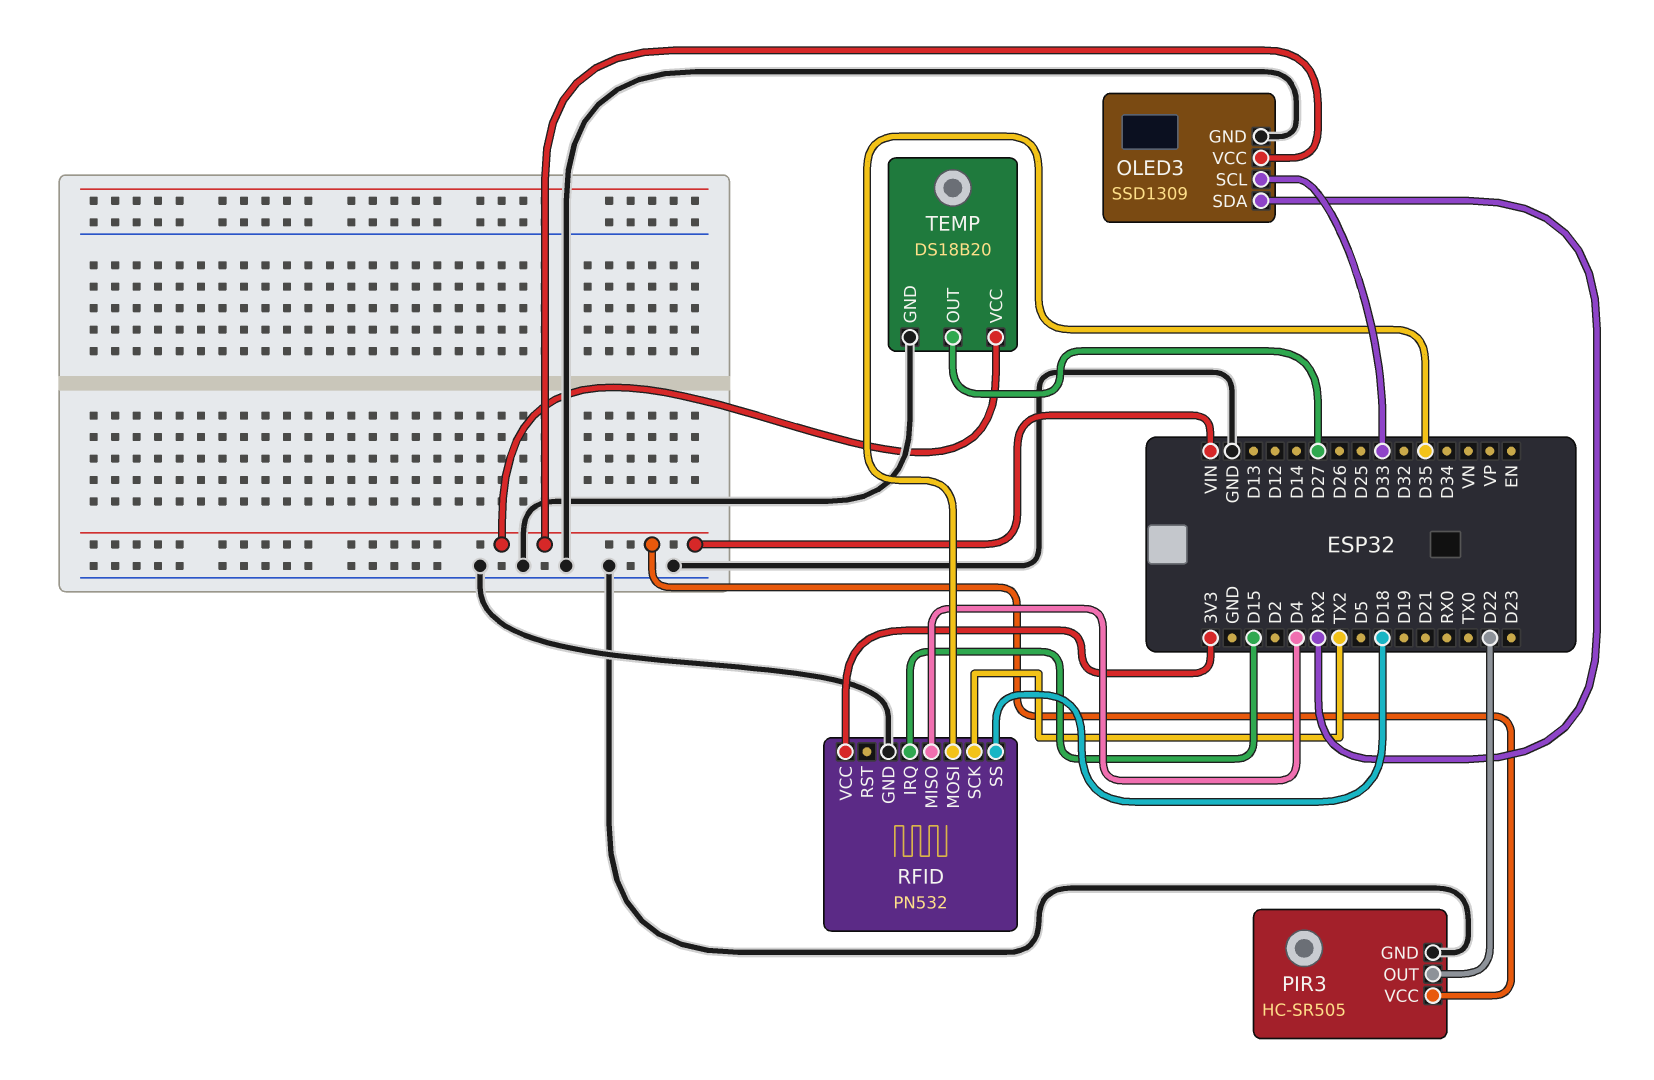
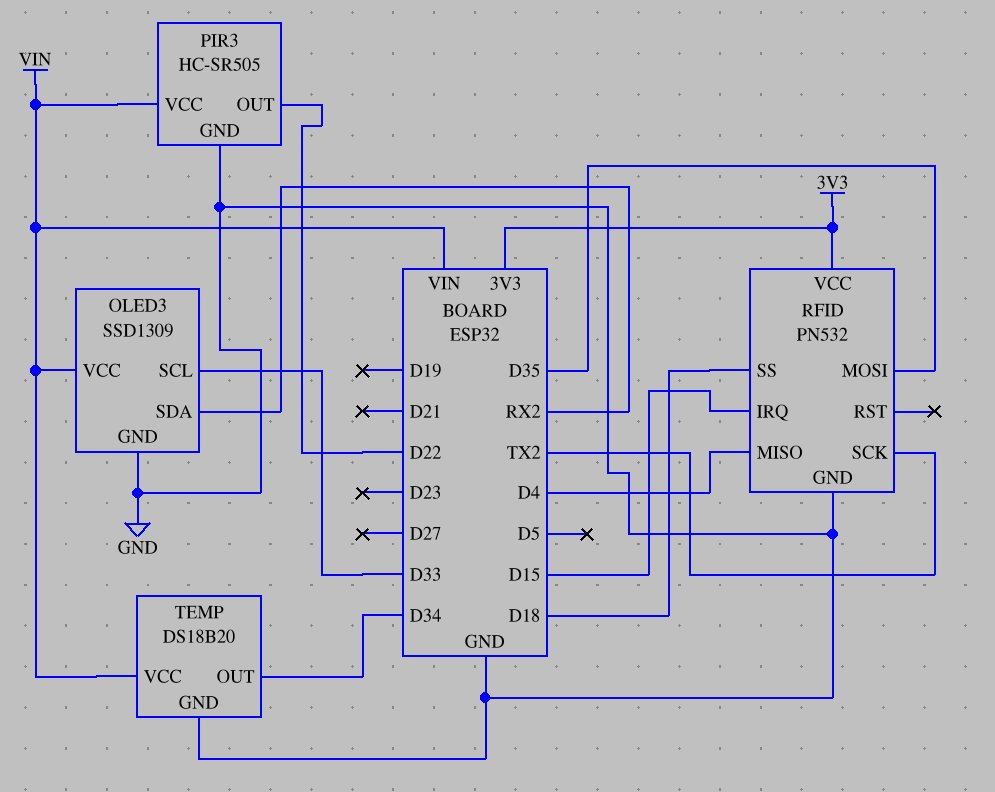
TEMP pin OUT: D27 -> D34

